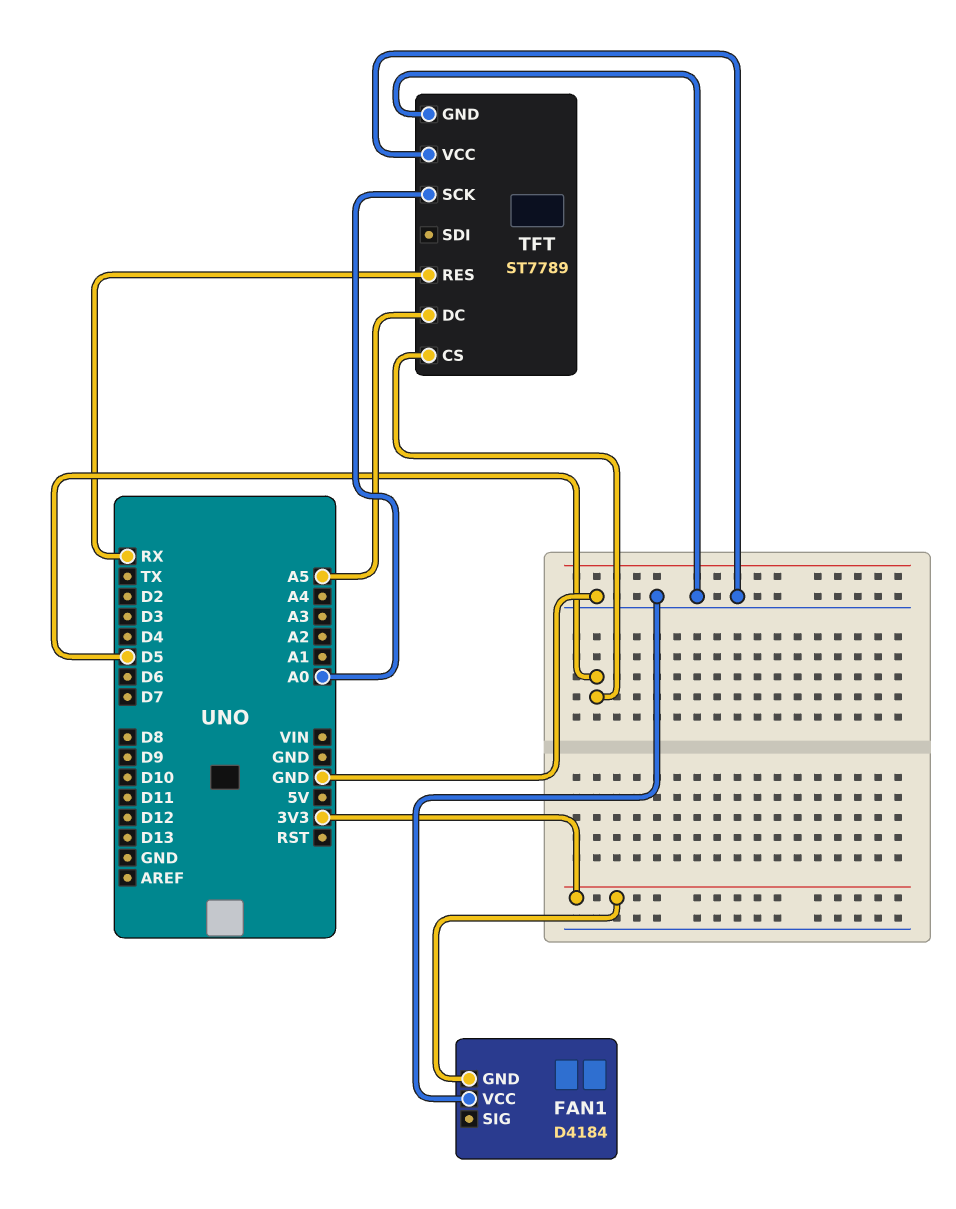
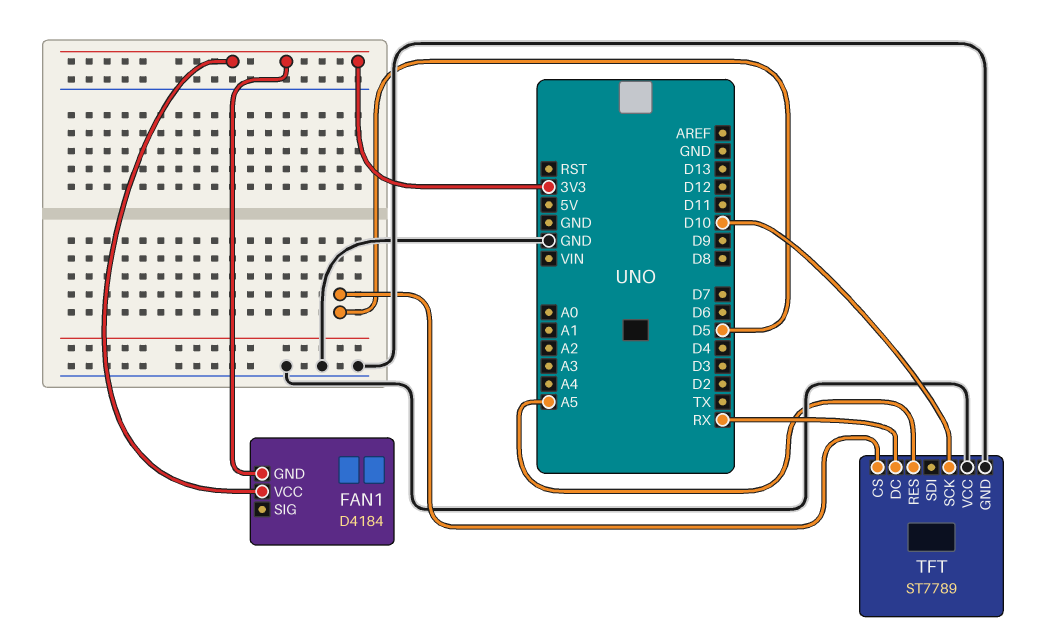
FAN1 pin VCC: GND -> 3V3
TFT pin DC: A5 -> RX
TFT pin RES: RX -> A5
TFT pin SCK: A0 -> D10

